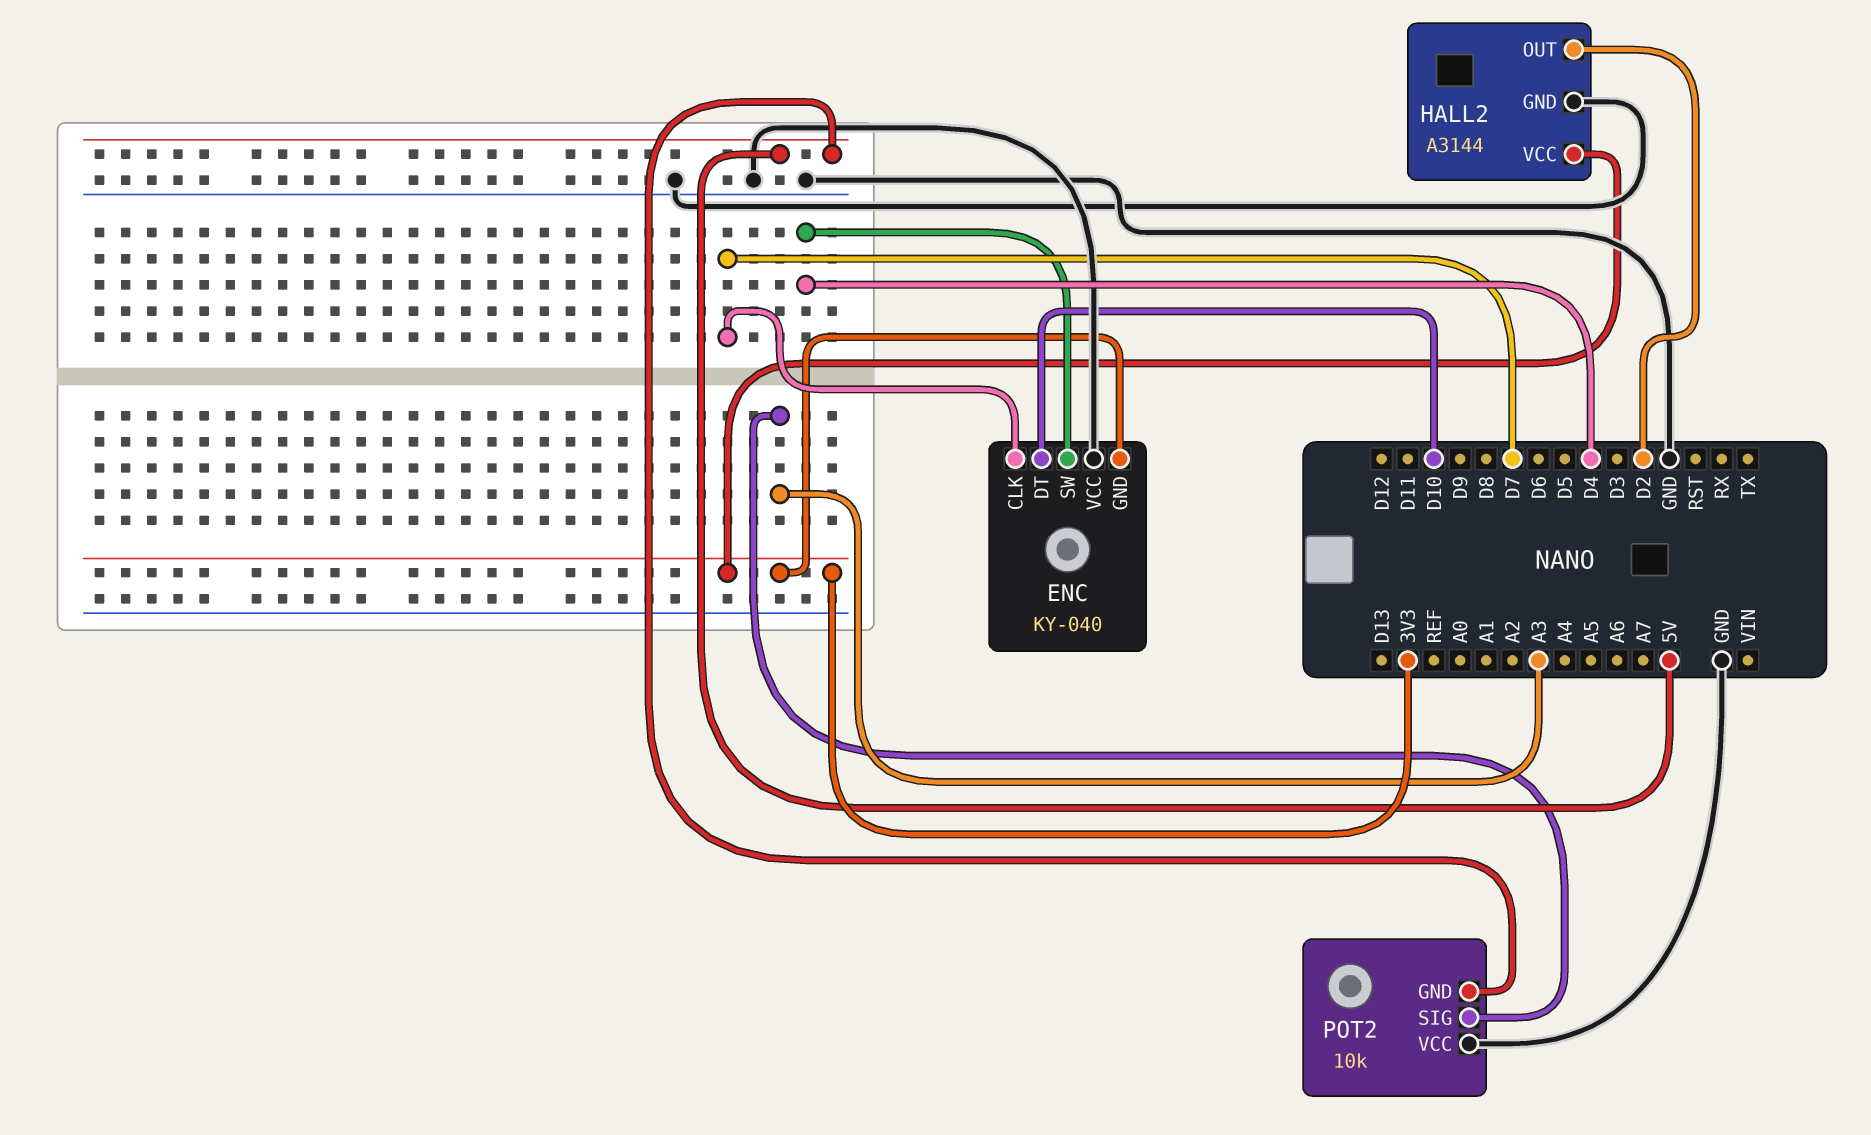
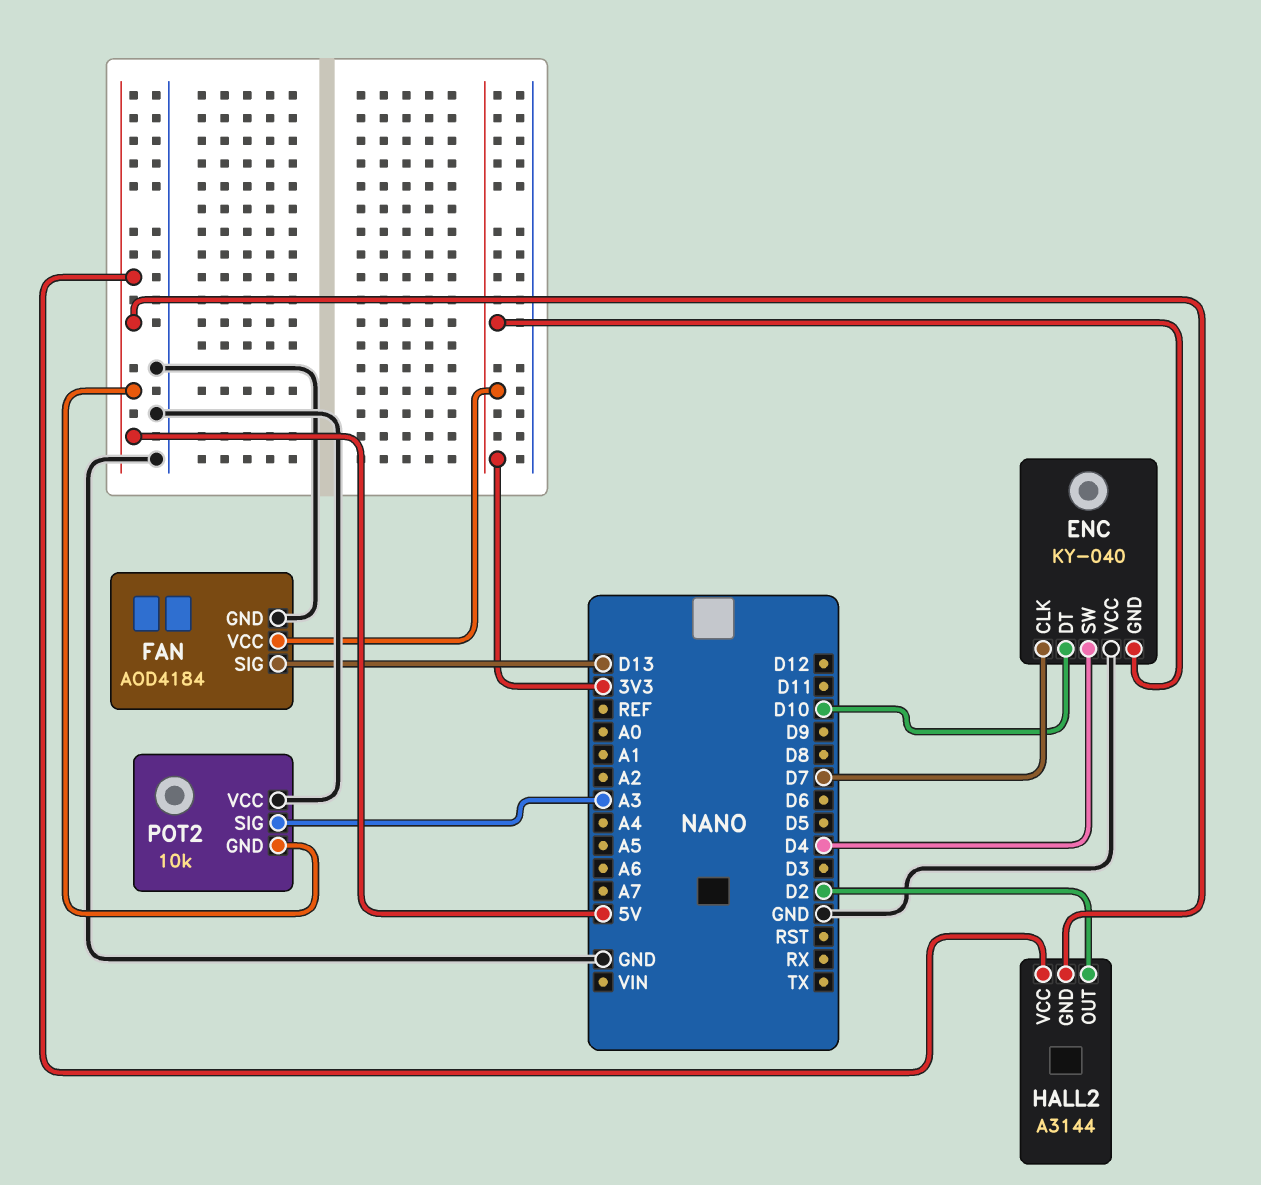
FAN: none -> AOD4184
FAN pin GND: none -> GND
FAN pin SIG: none -> D13
FAN pin VCC: none -> 3V3
HALL2 pin GND: GND -> 5V
HALL2 pin VCC: 3V3 -> 5V

